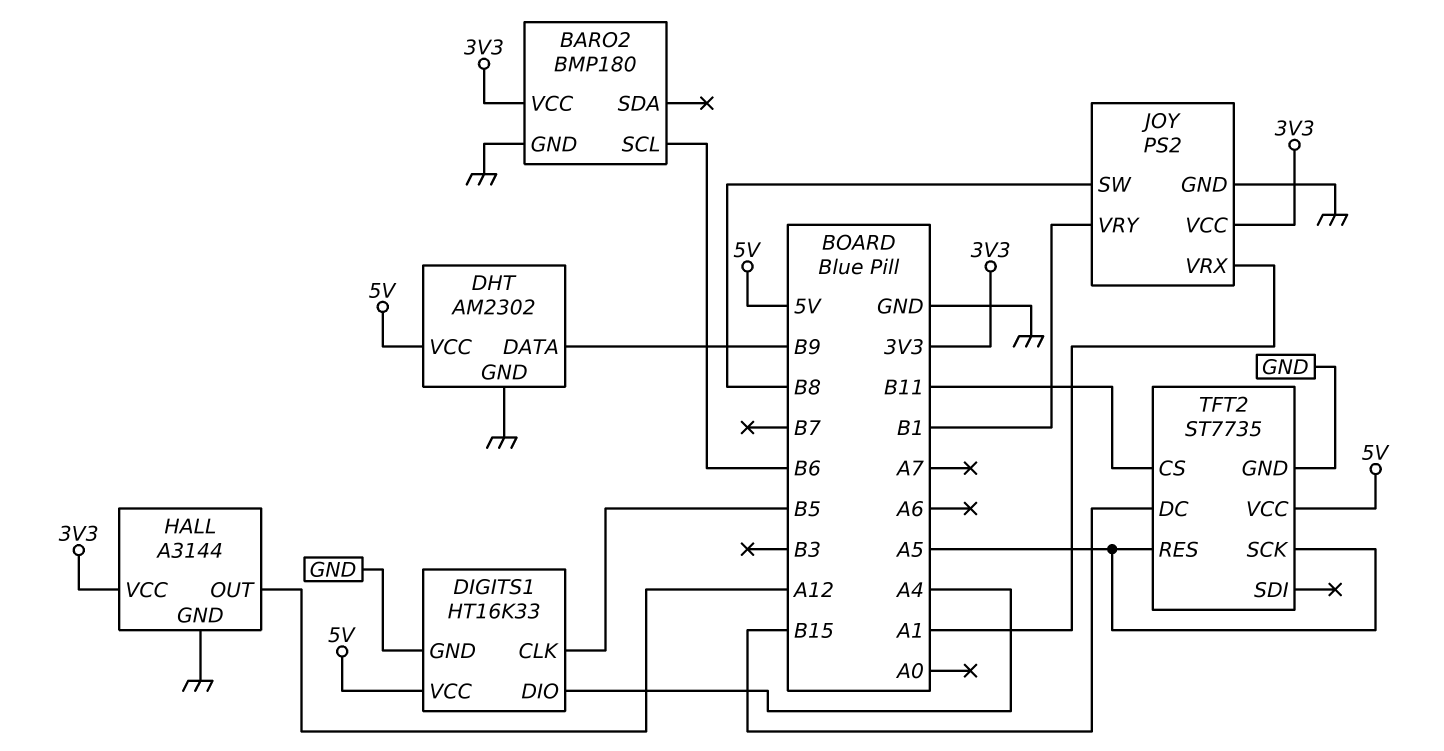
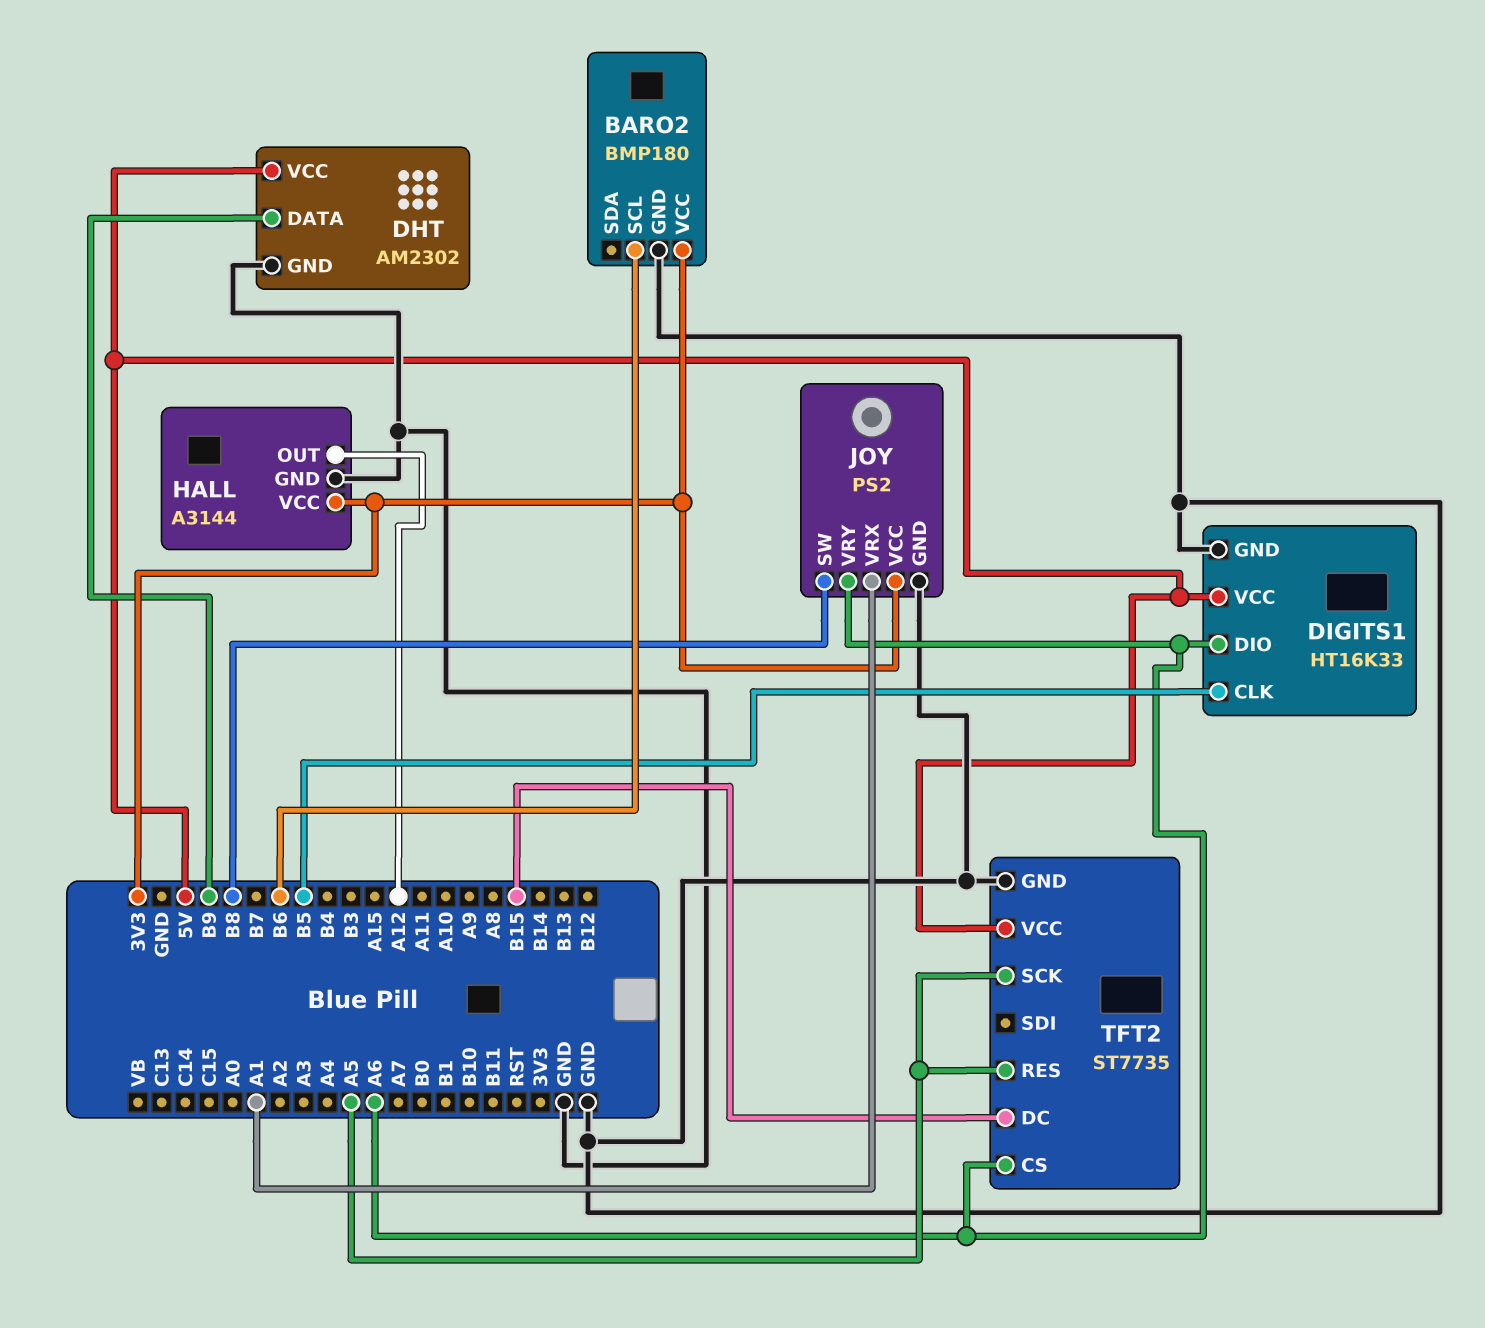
DIGITS1 pin DIO: A4 -> A6
JOY pin VRY: B1 -> A6
TFT2 pin CS: B11 -> A6

